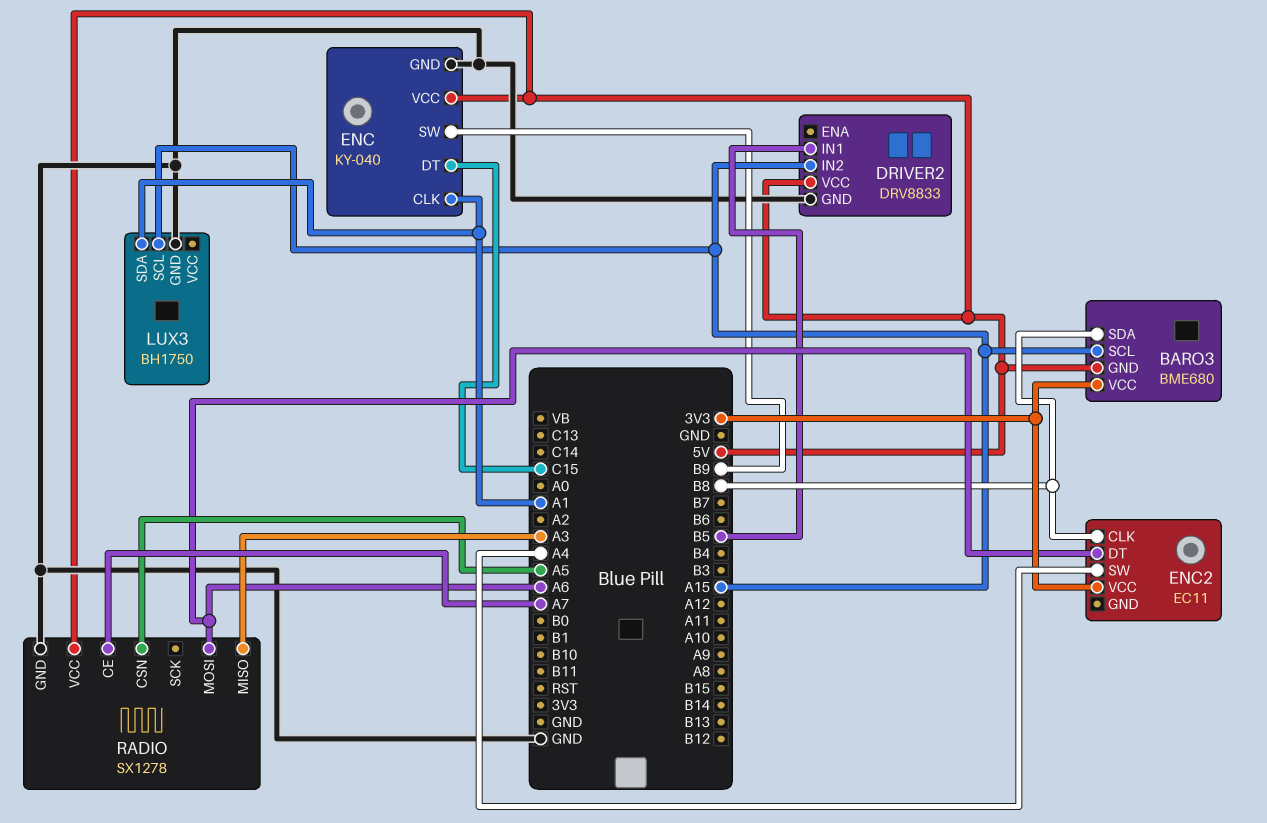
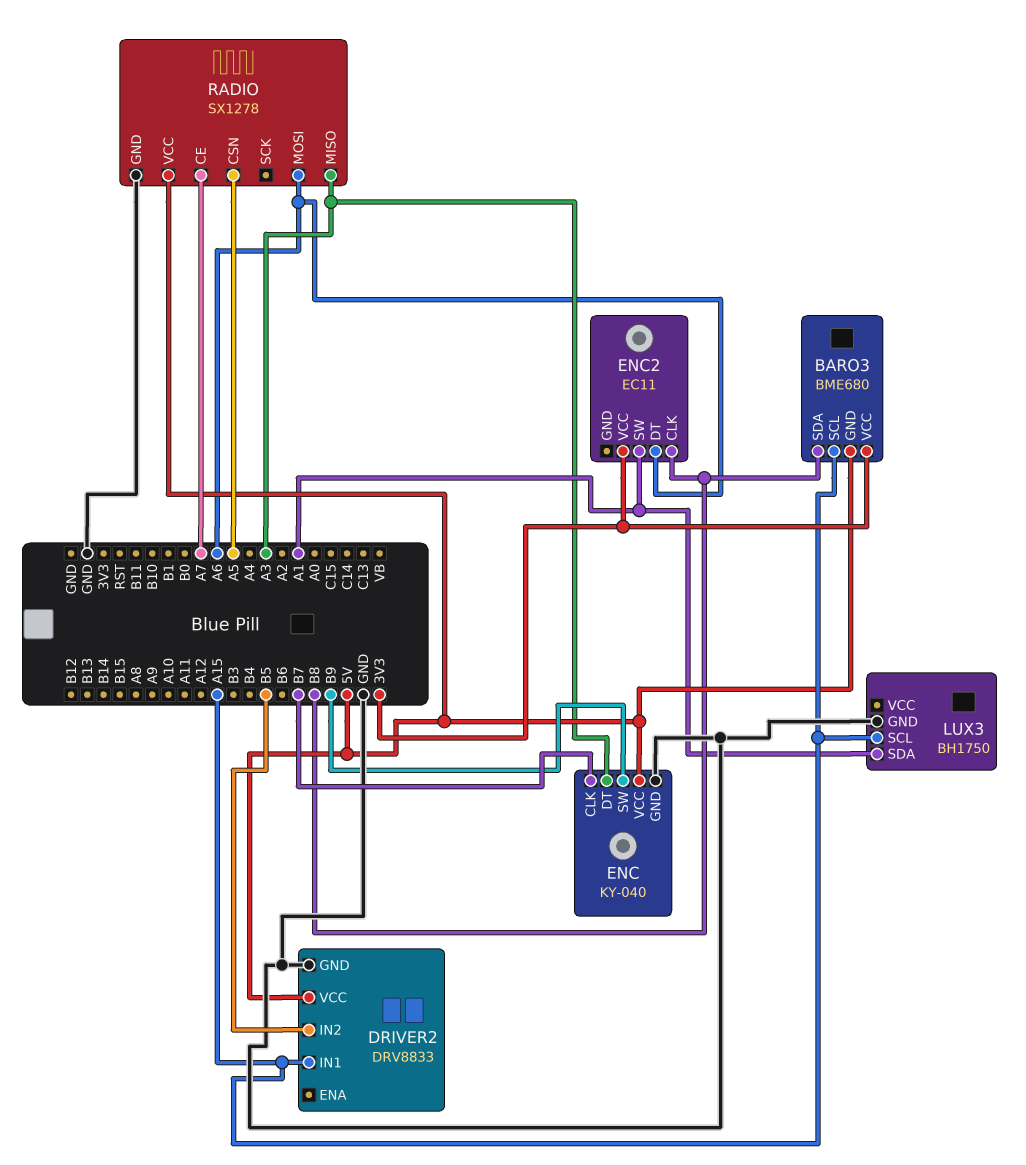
DRIVER2 pin IN1: B5 -> A15
DRIVER2 pin IN2: A15 -> B5
ENC pin CLK: A1 -> B7
ENC pin DT: C15 -> A3
ENC2 pin SW: A4 -> A1

